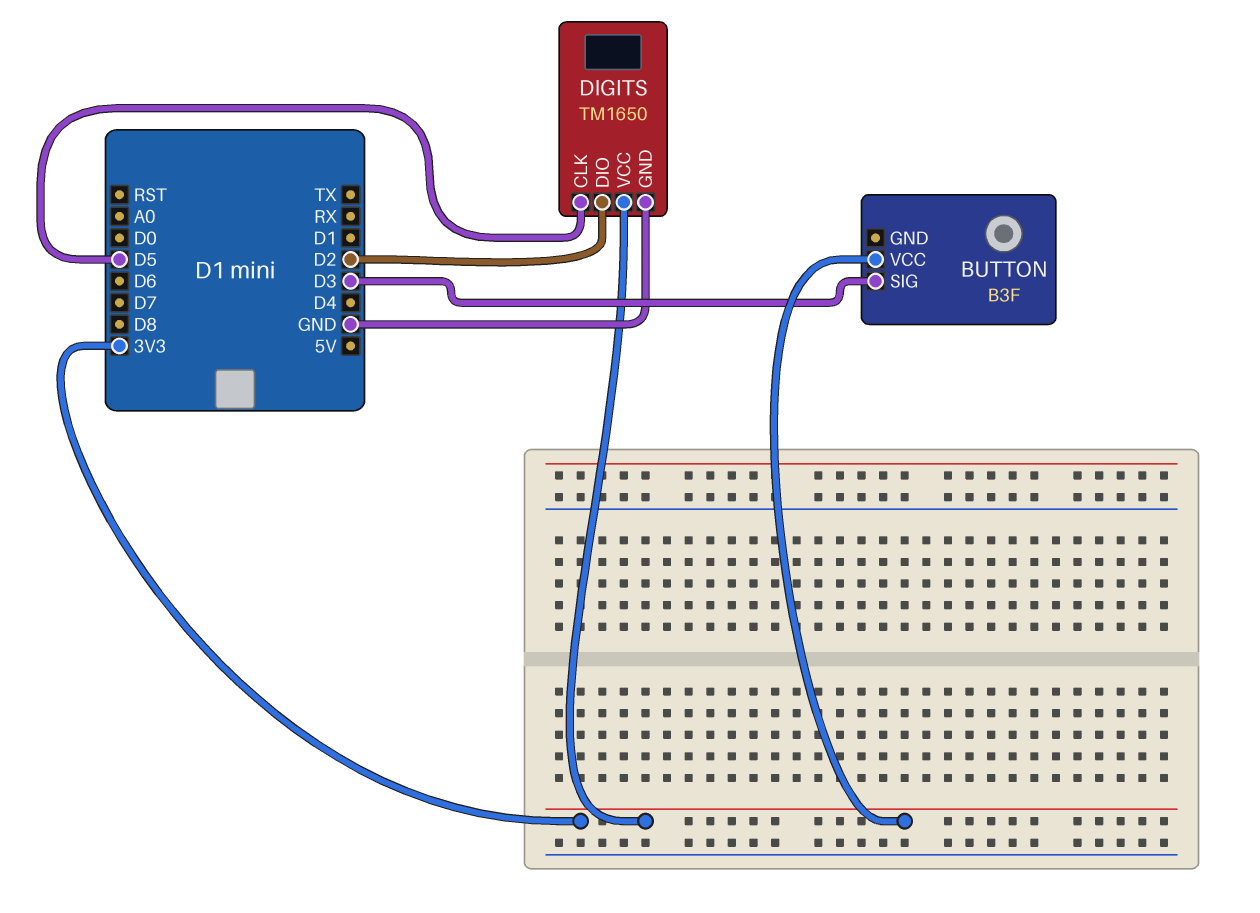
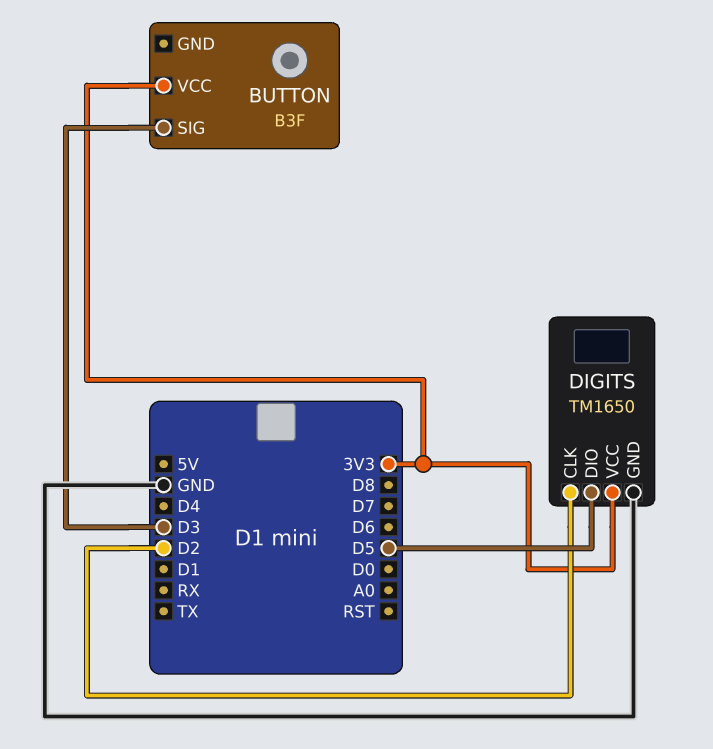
DIGITS pin CLK: D5 -> D2
DIGITS pin DIO: D2 -> D5

